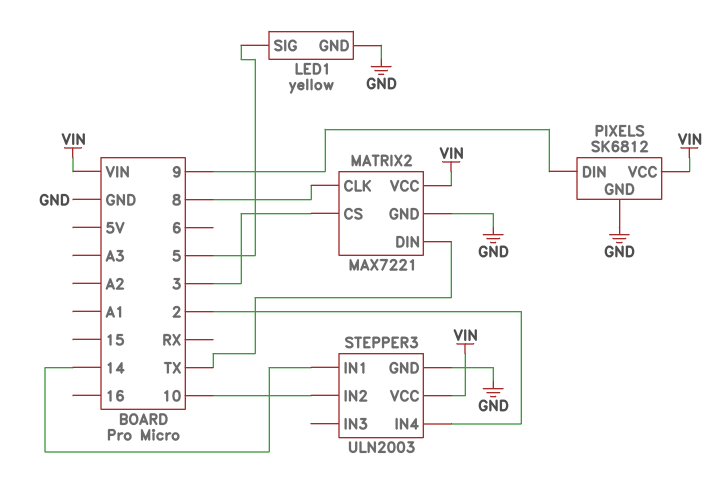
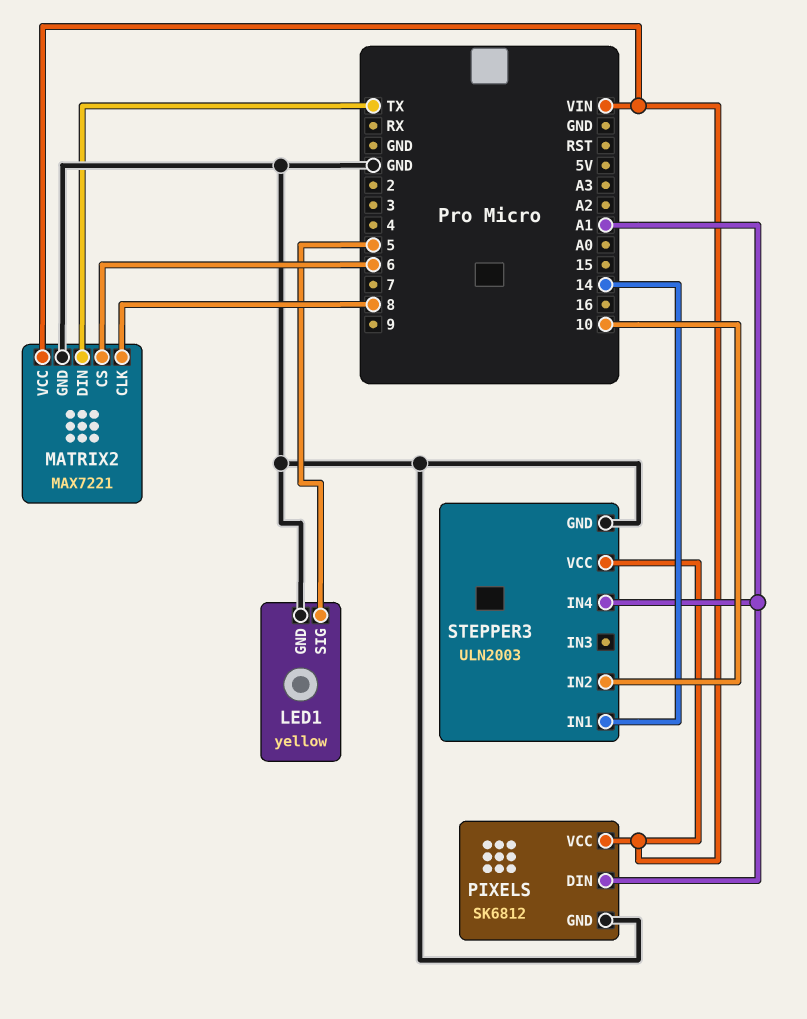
MATRIX2 pin CS: 3 -> 6
PIXELS pin DIN: 9 -> A1
STEPPER3 pin IN4: 2 -> A1

